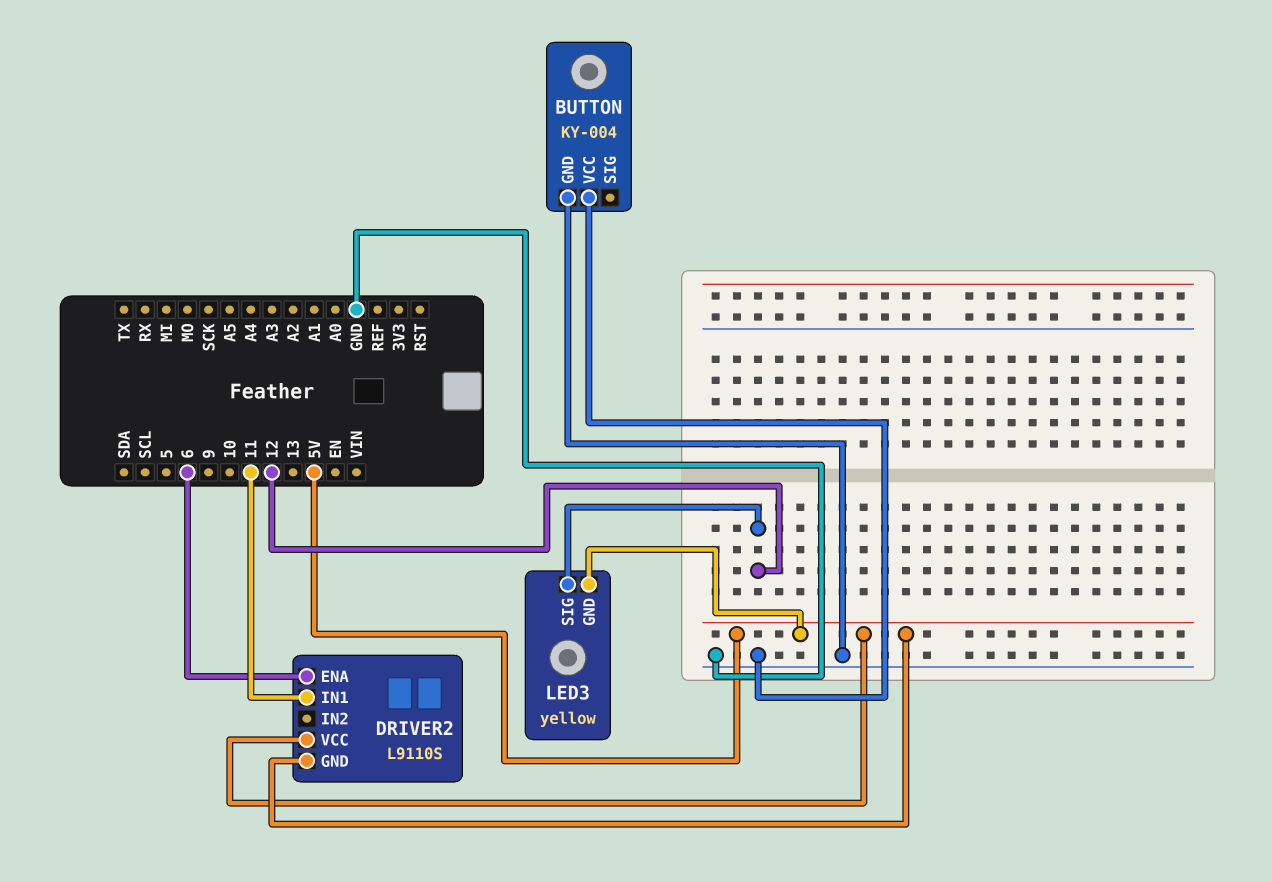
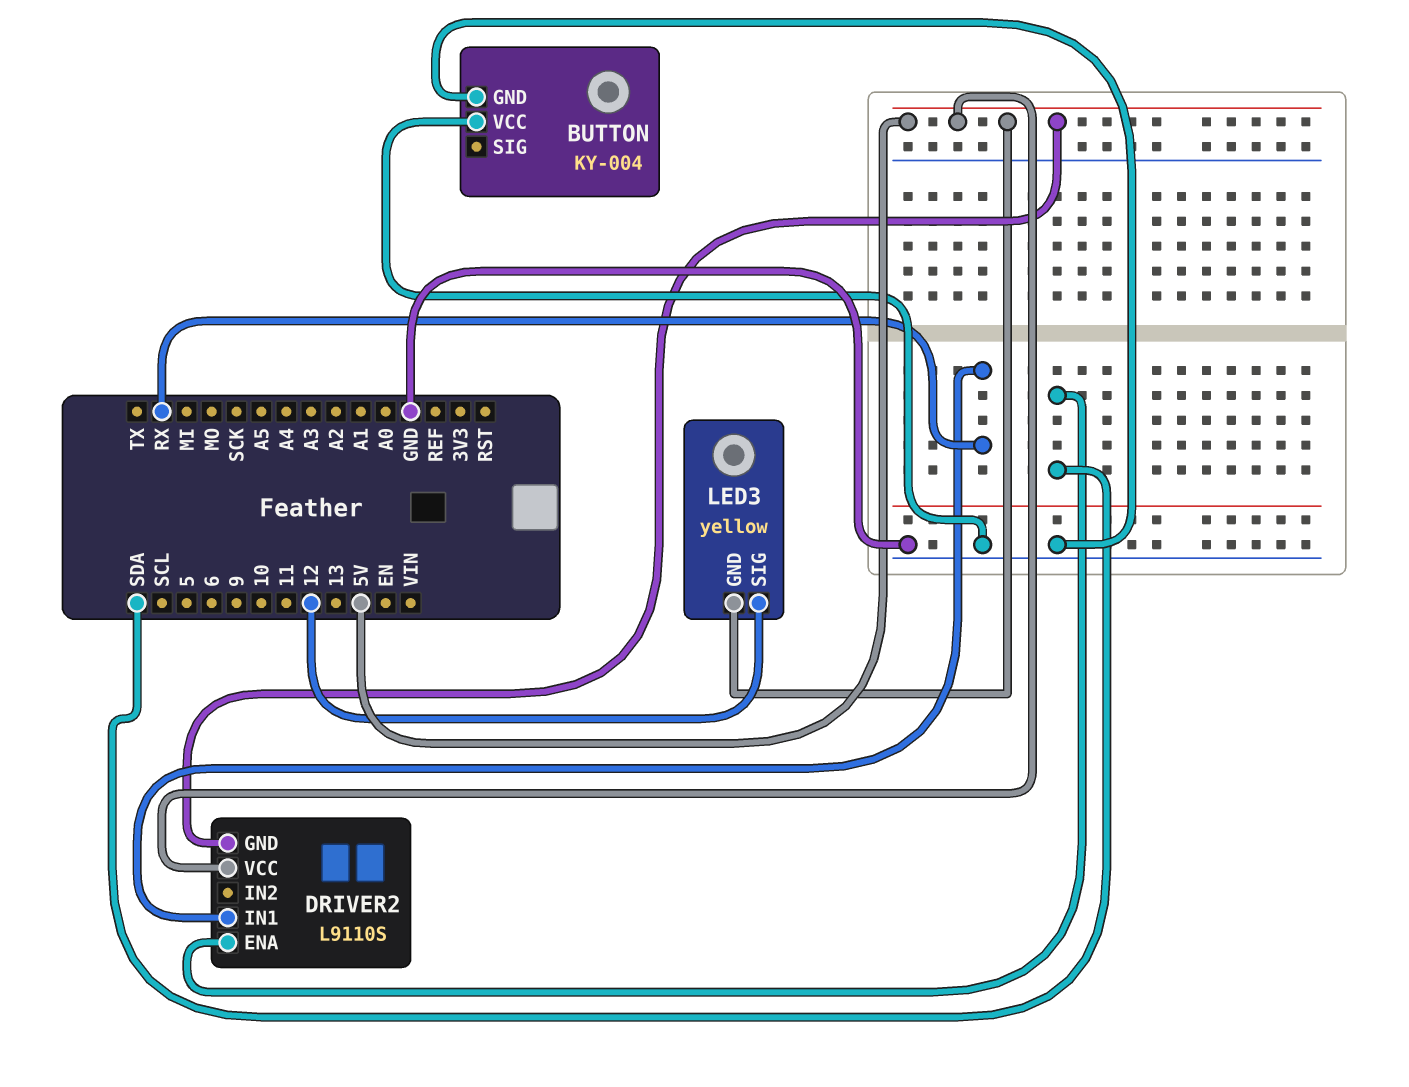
DRIVER2 pin ENA: 6 -> SDA
DRIVER2 pin IN1: 11 -> RX

